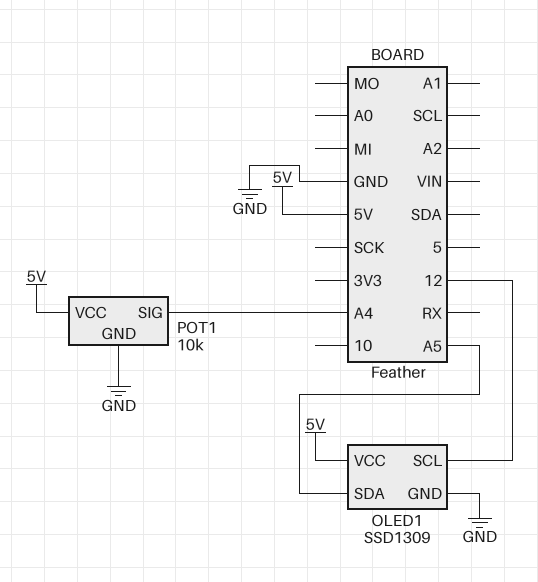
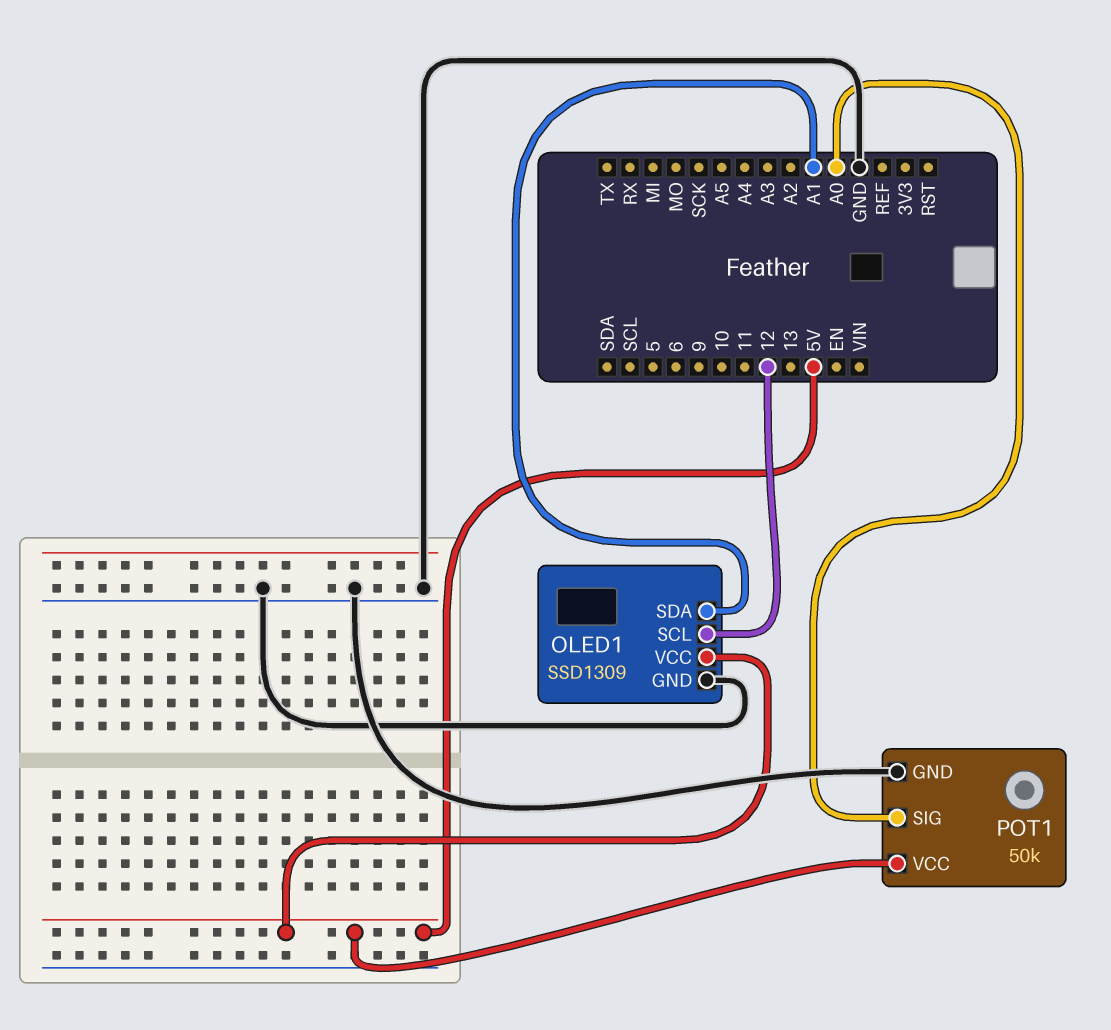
OLED1 pin SDA: A5 -> A1
POT1: 10k -> 50k
POT1 pin SIG: A4 -> A0

